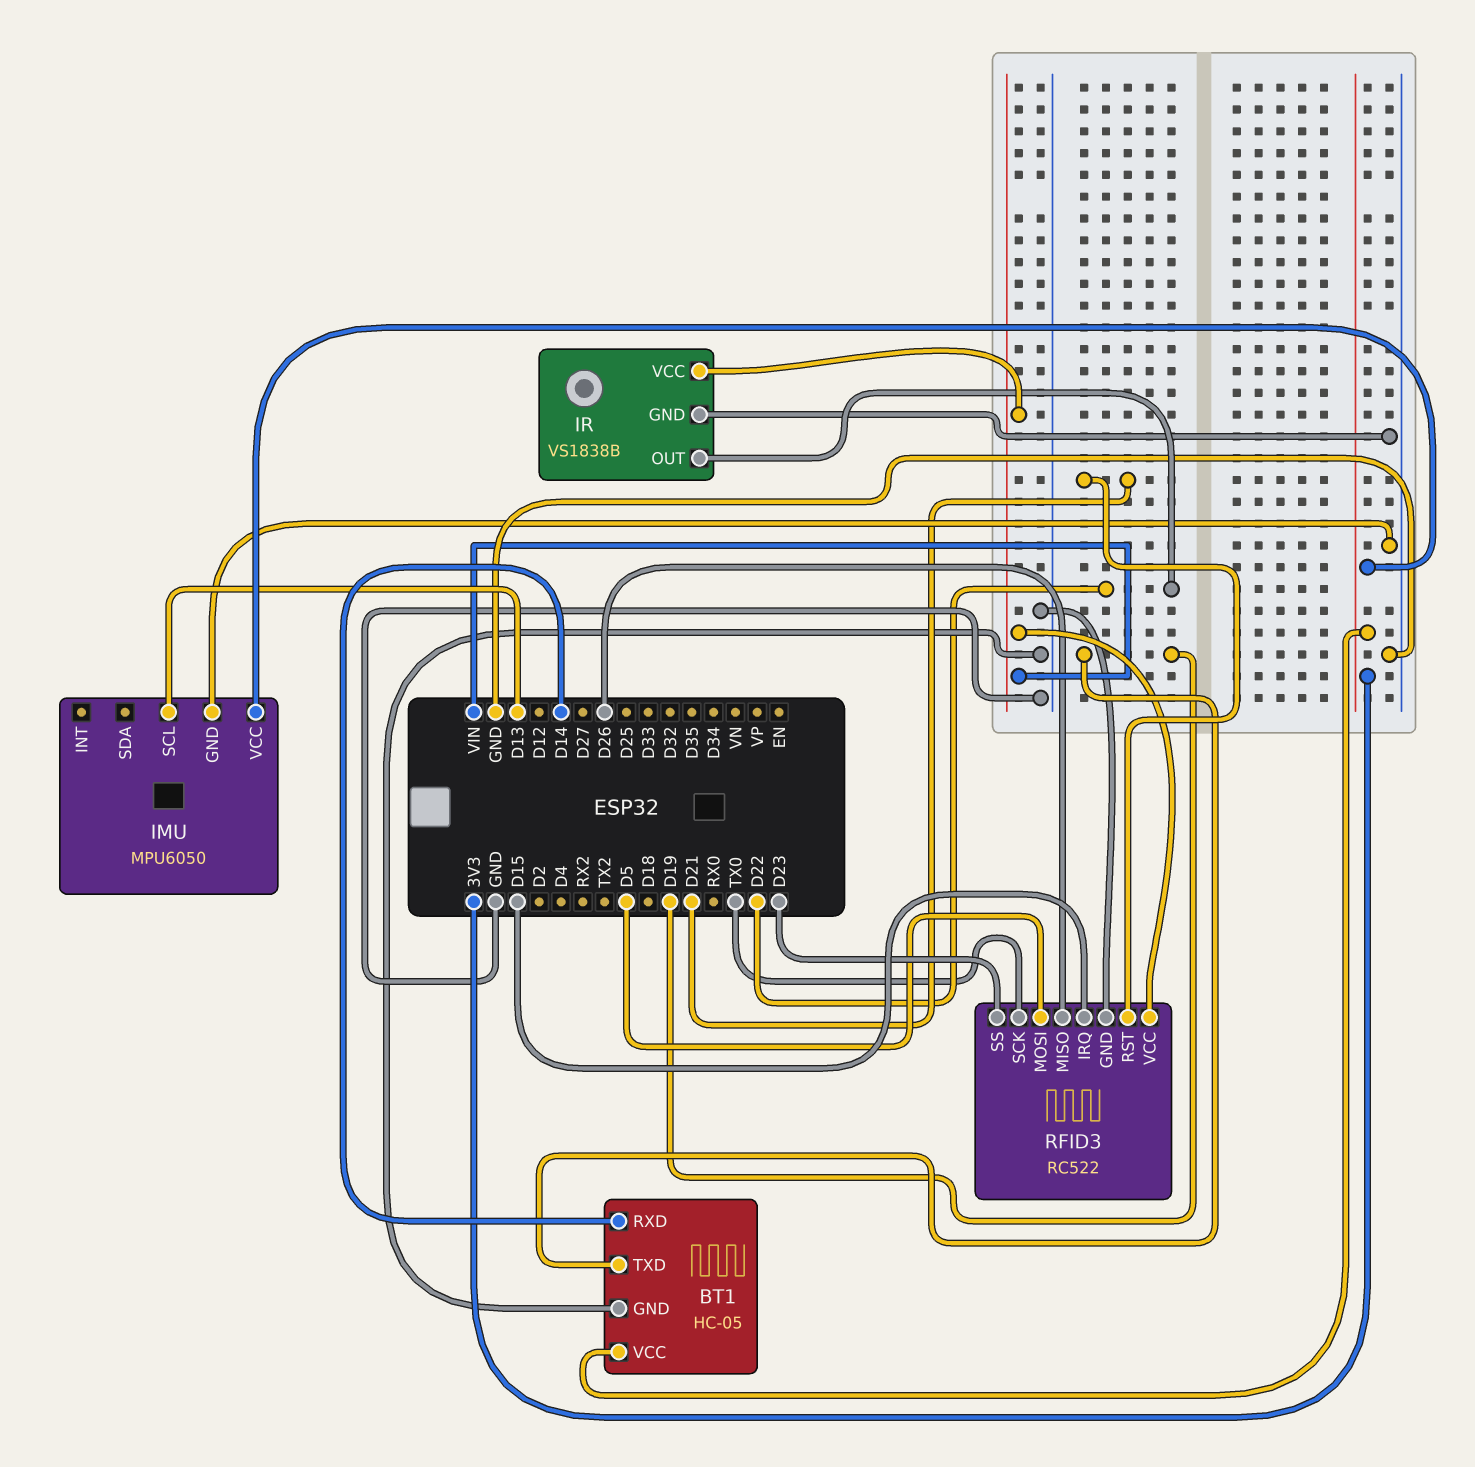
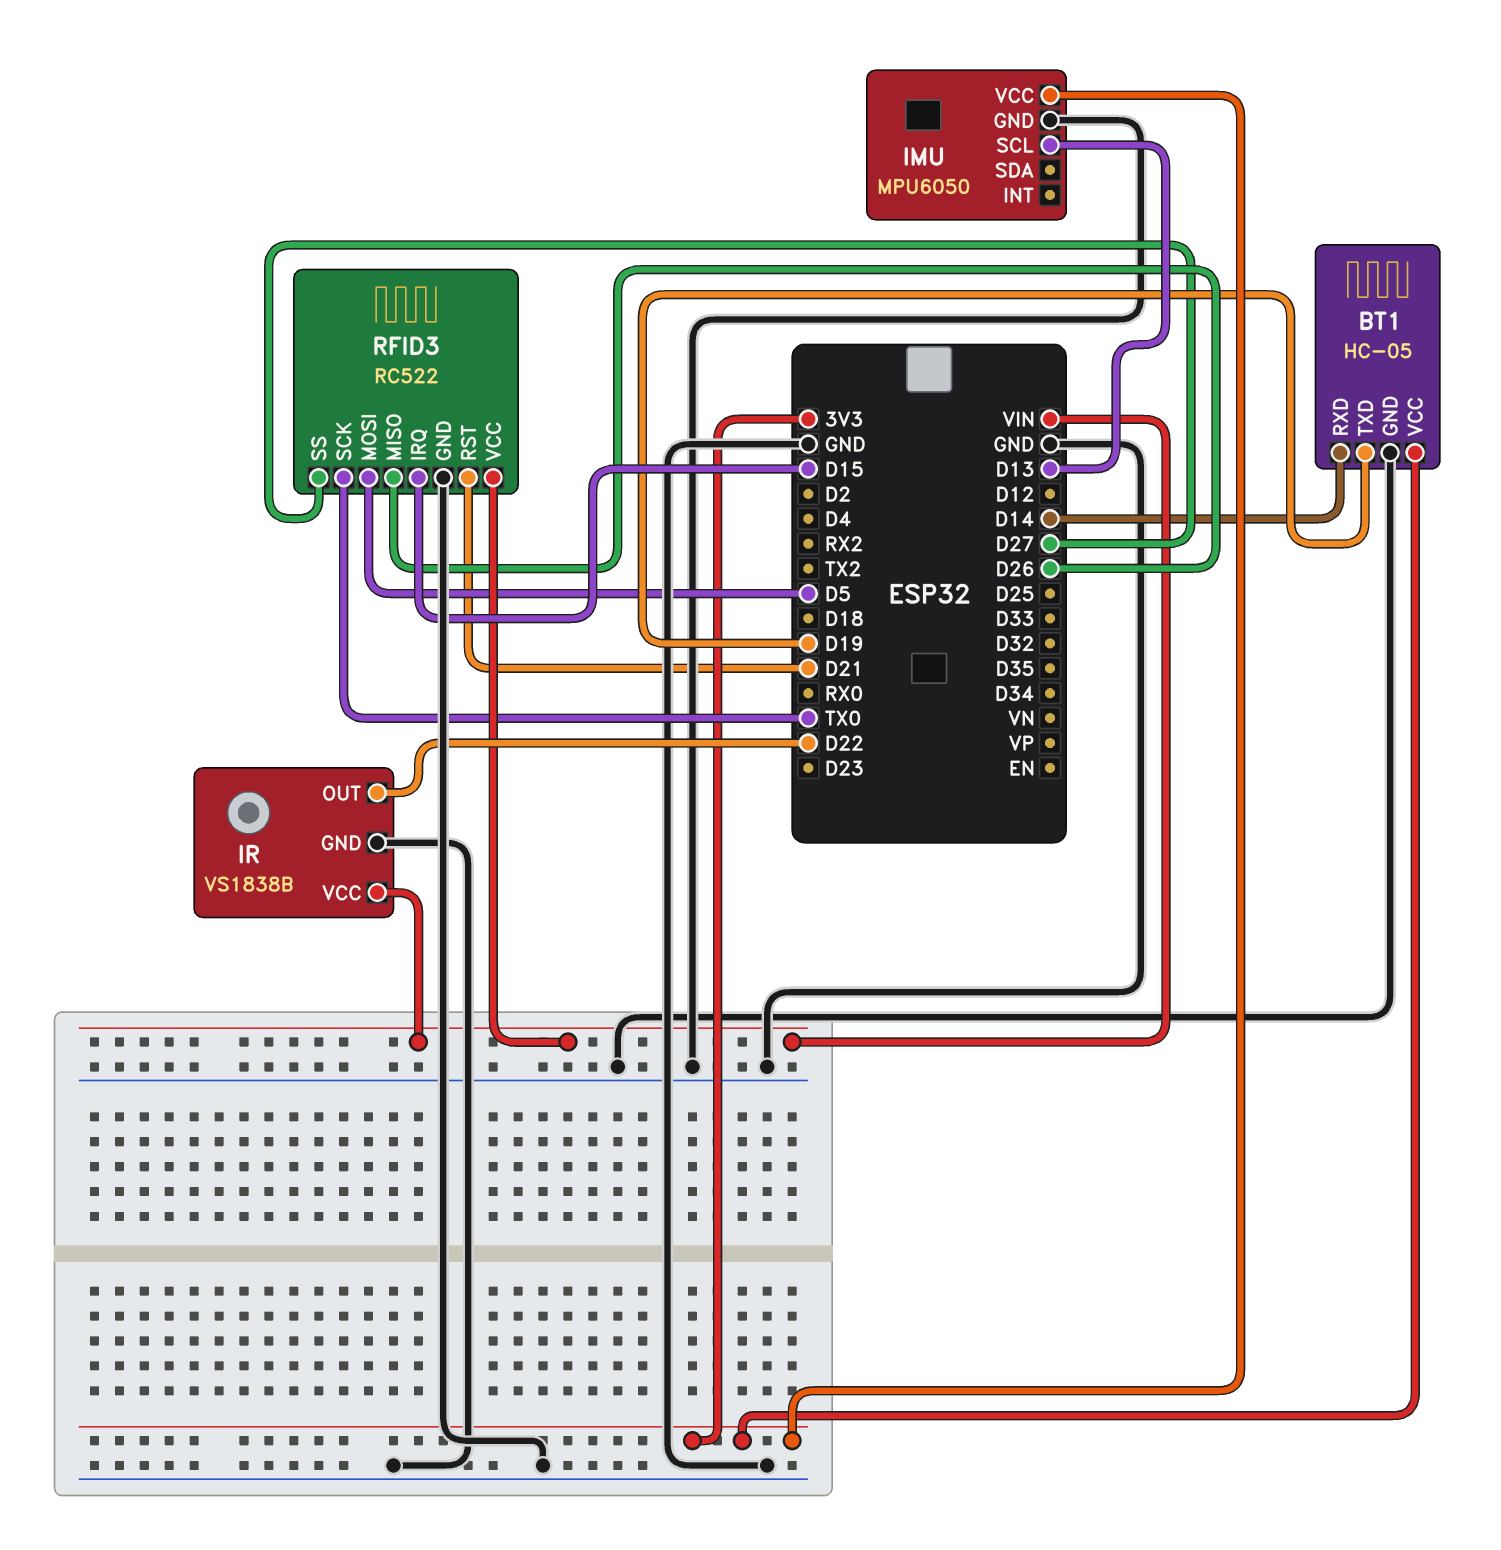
RFID3 pin SS: D23 -> D27

